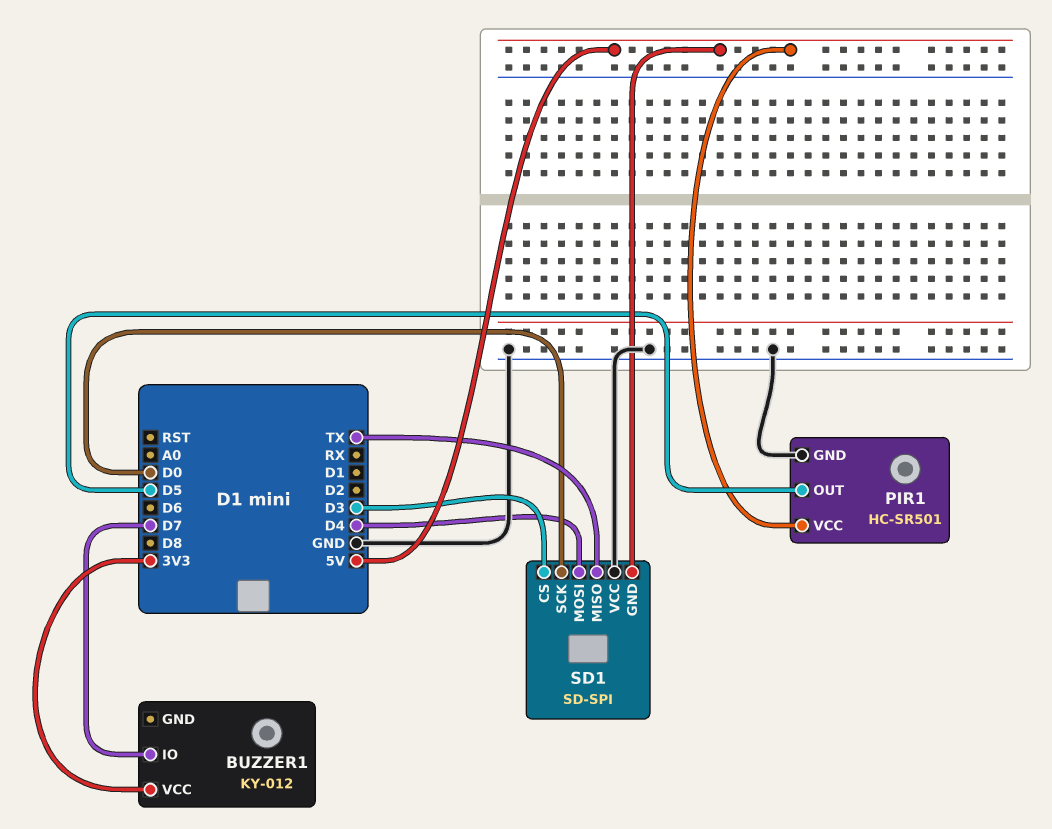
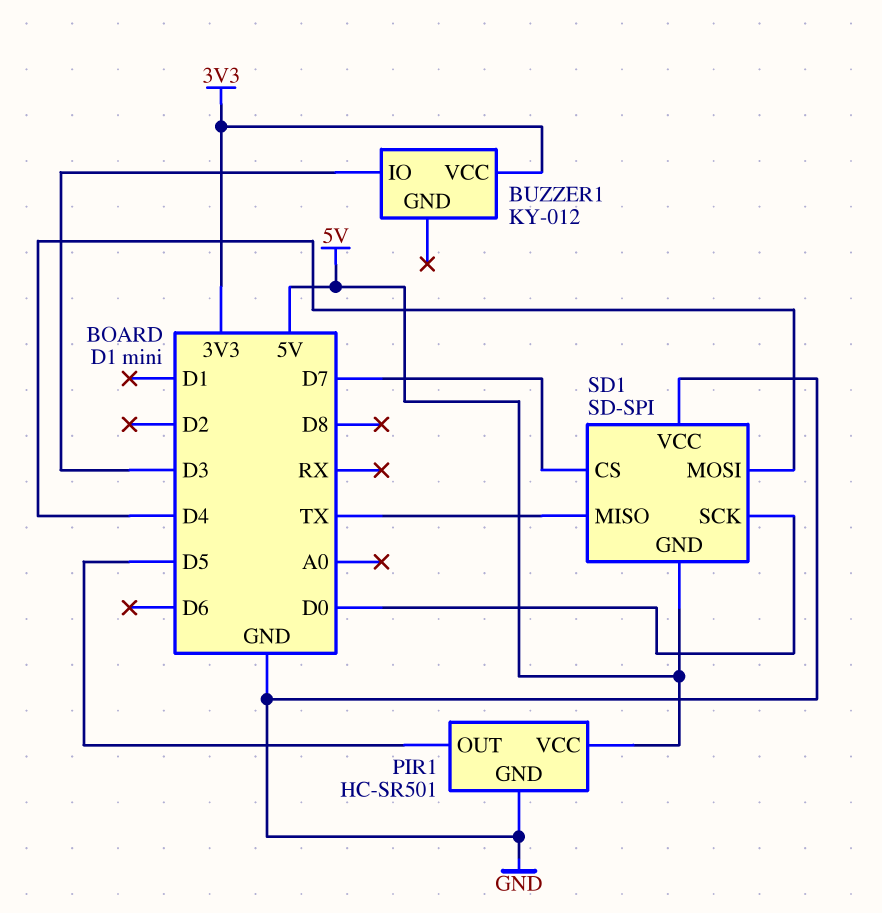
BUZZER1 pin IO: D7 -> D3
SD1 pin CS: D3 -> D7

